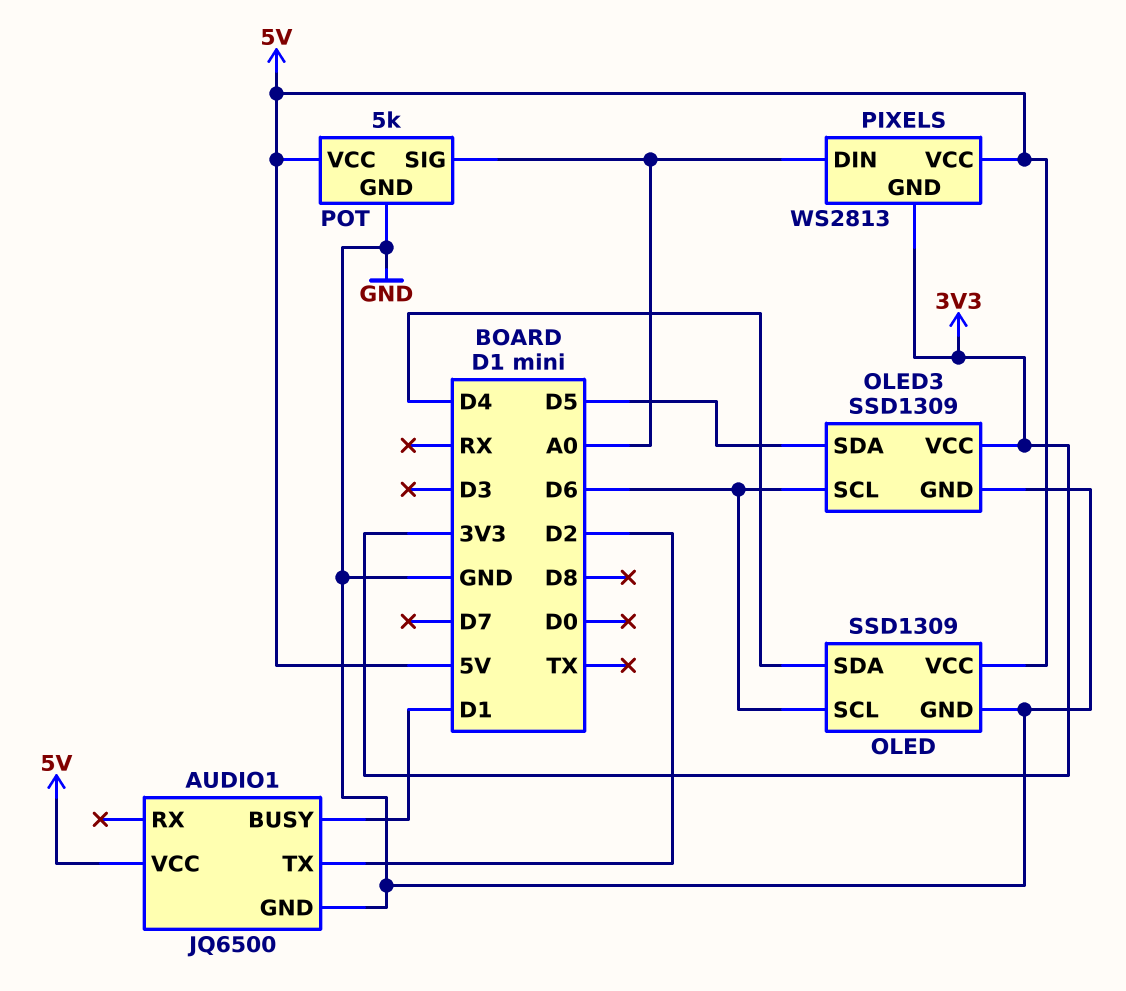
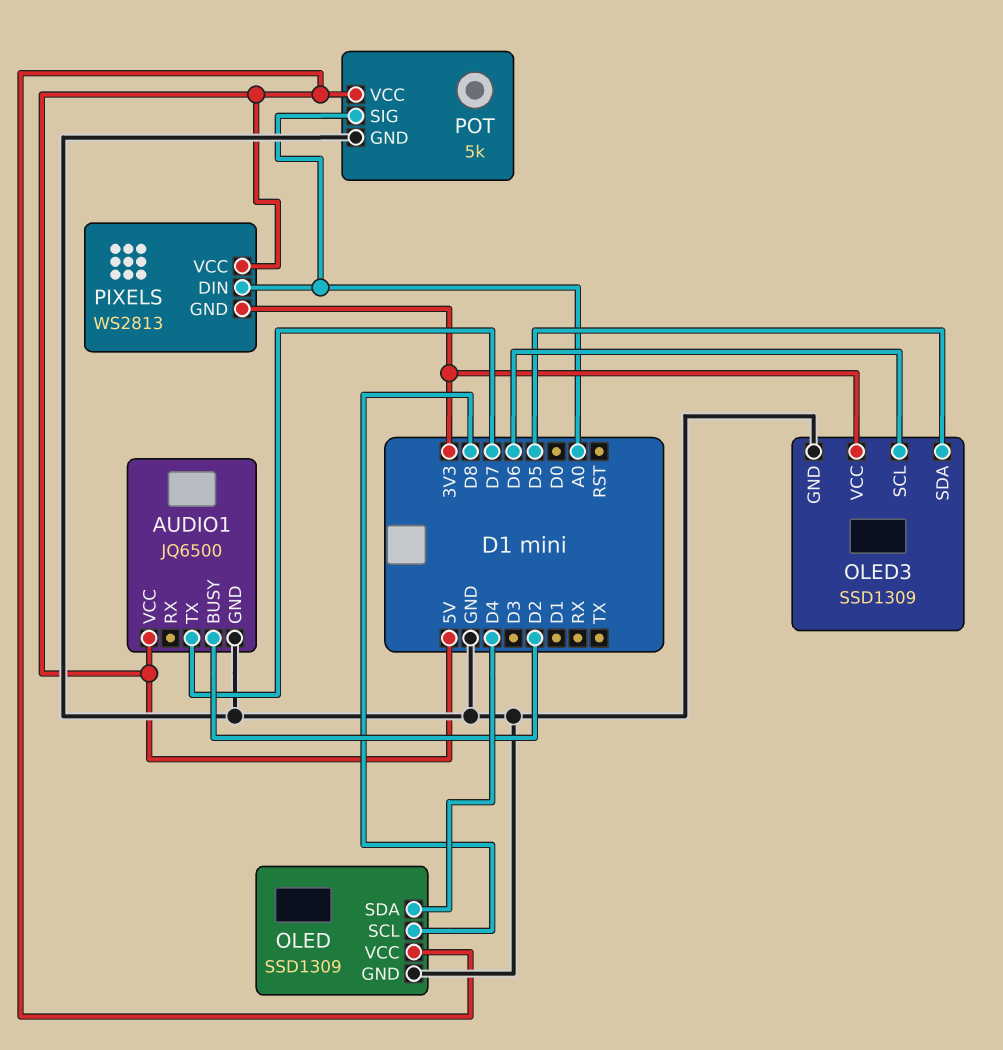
AUDIO1 pin BUSY: D1 -> D2
AUDIO1 pin TX: D2 -> D7
OLED pin SCL: D6 -> D8

